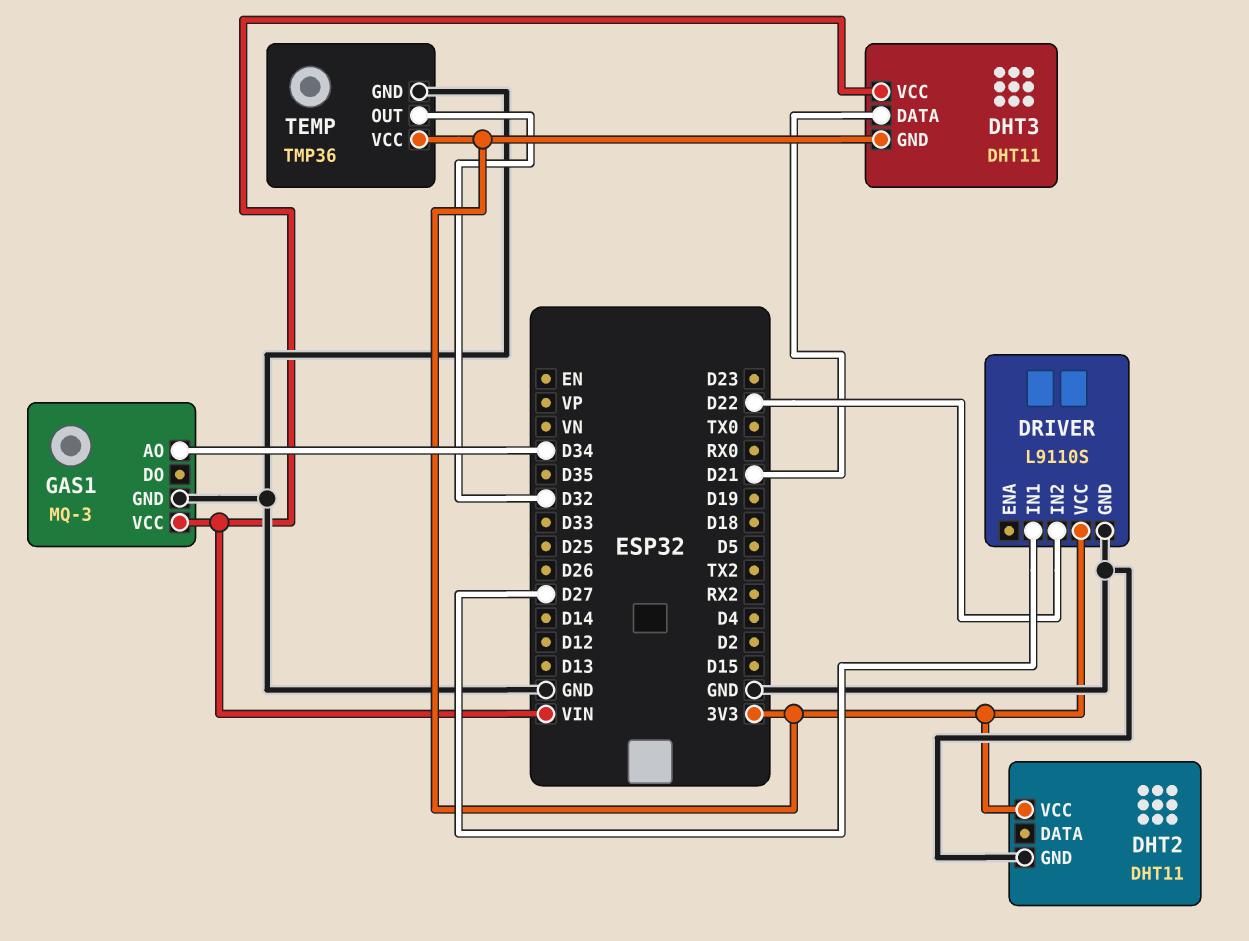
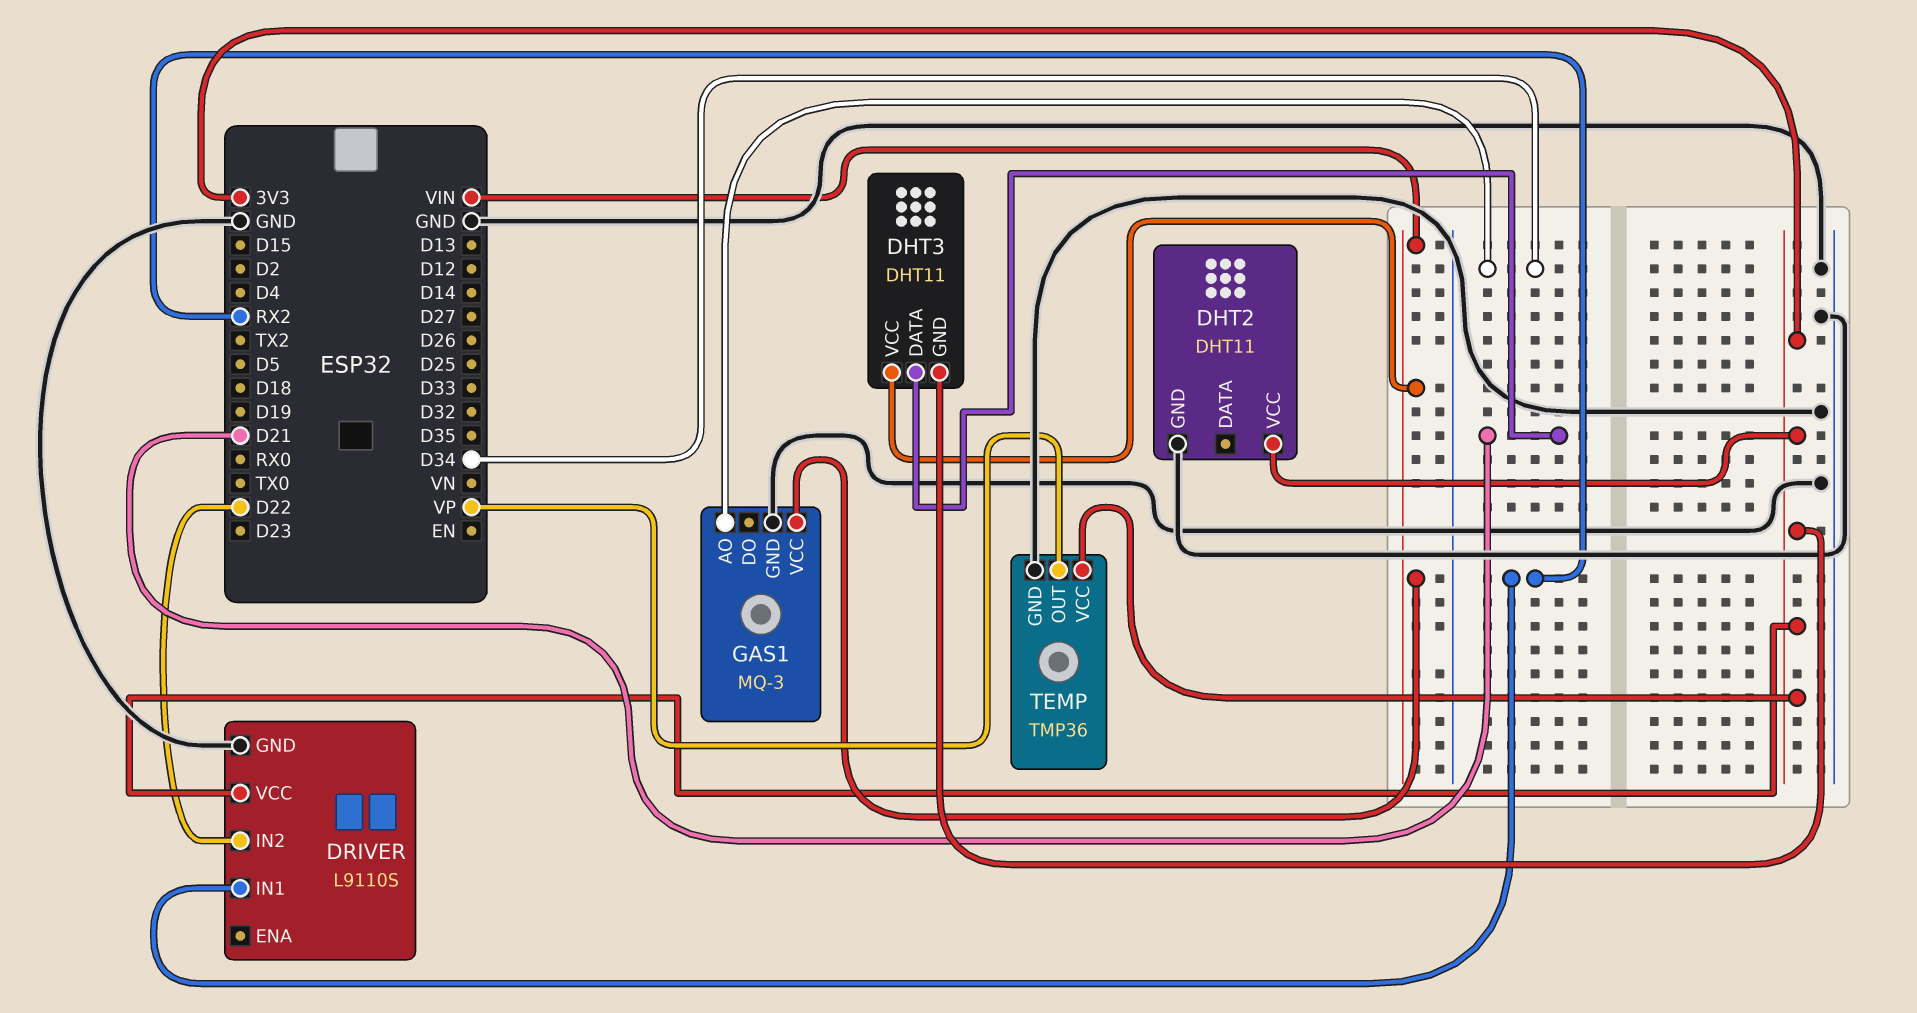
DRIVER pin IN1: D27 -> RX2
TEMP pin OUT: D32 -> VP

